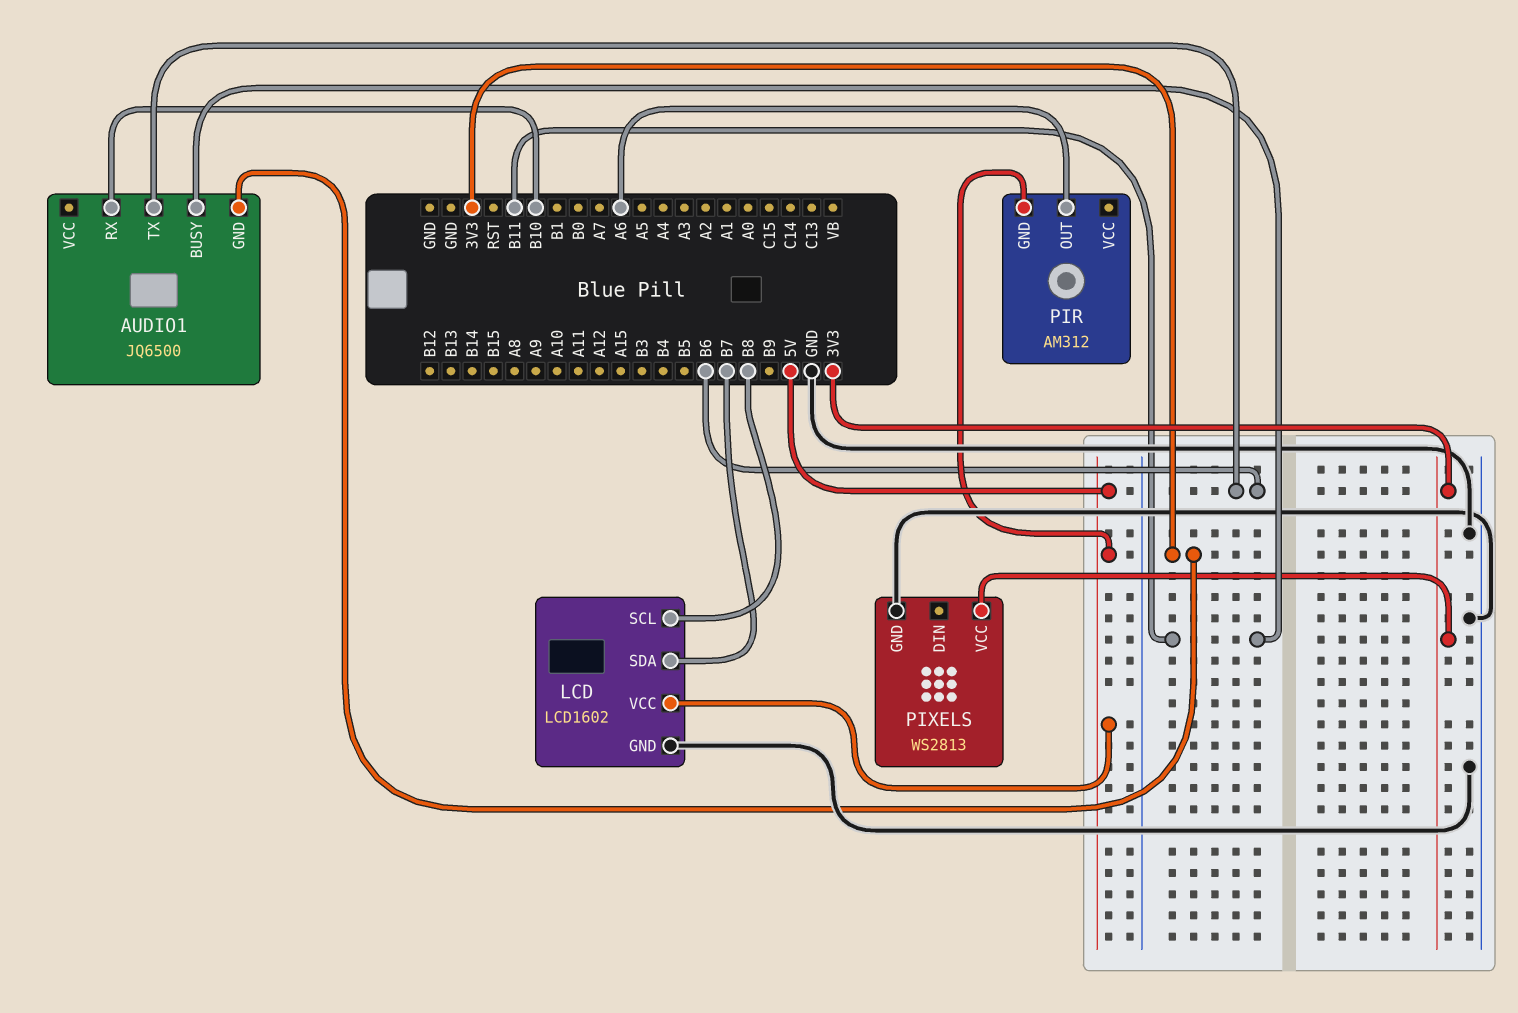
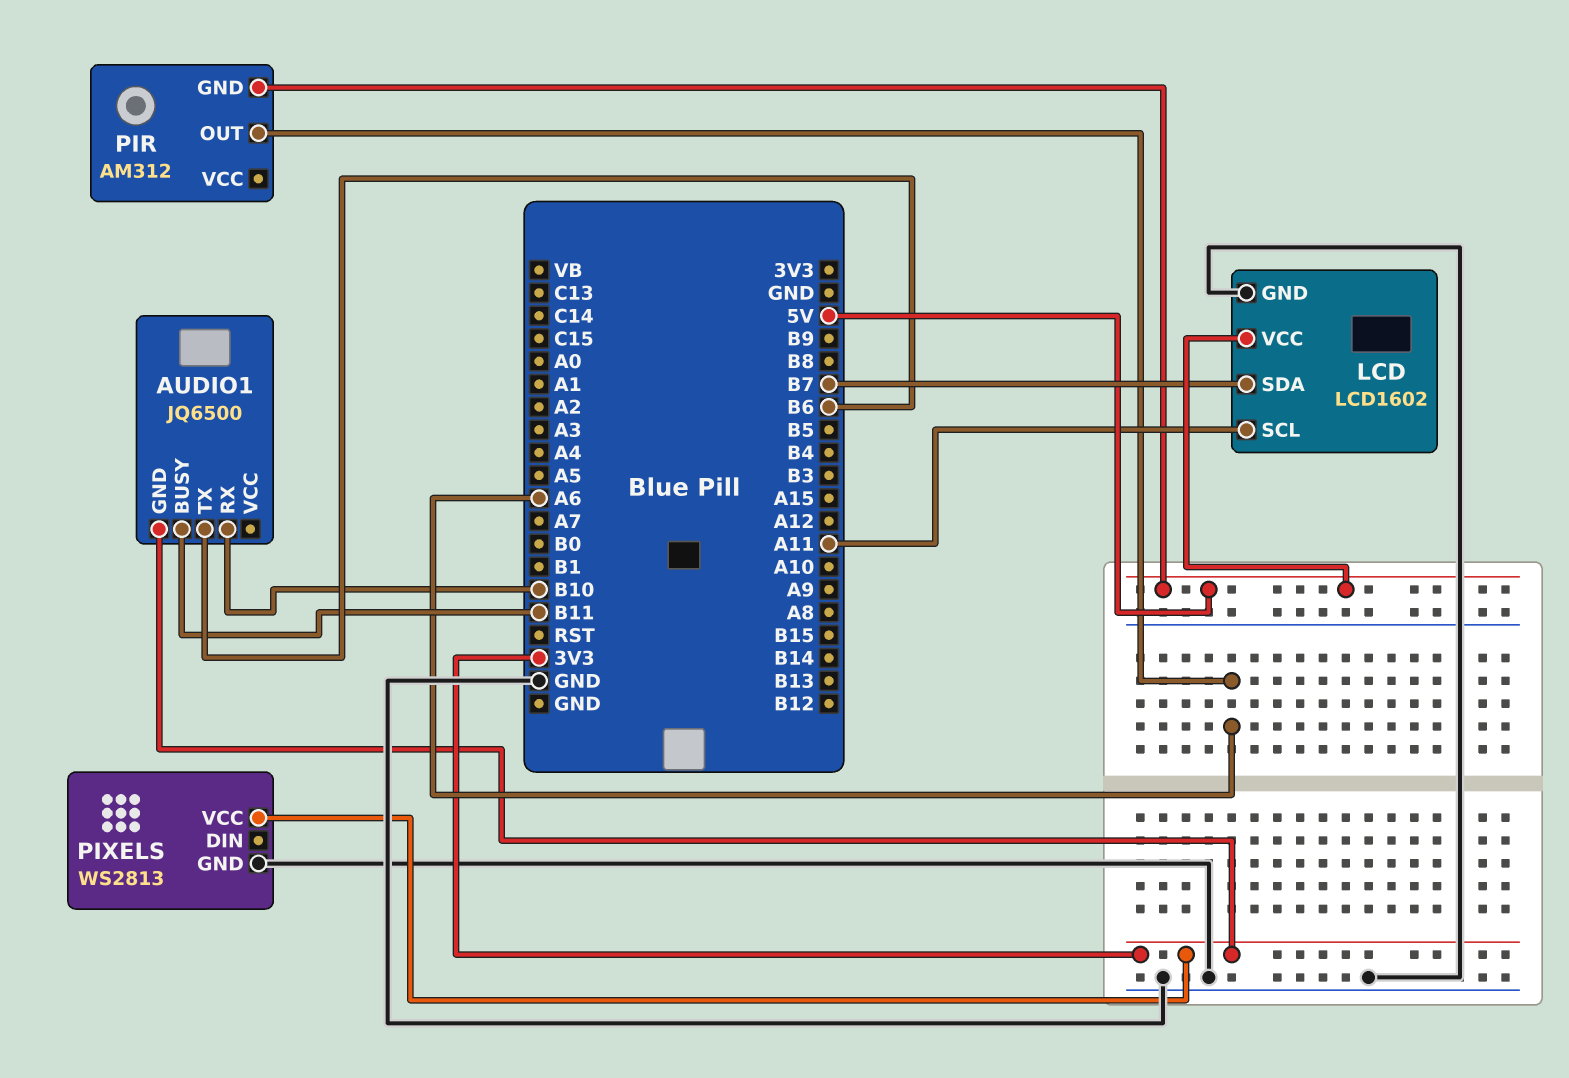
LCD pin SCL: B8 -> A11

